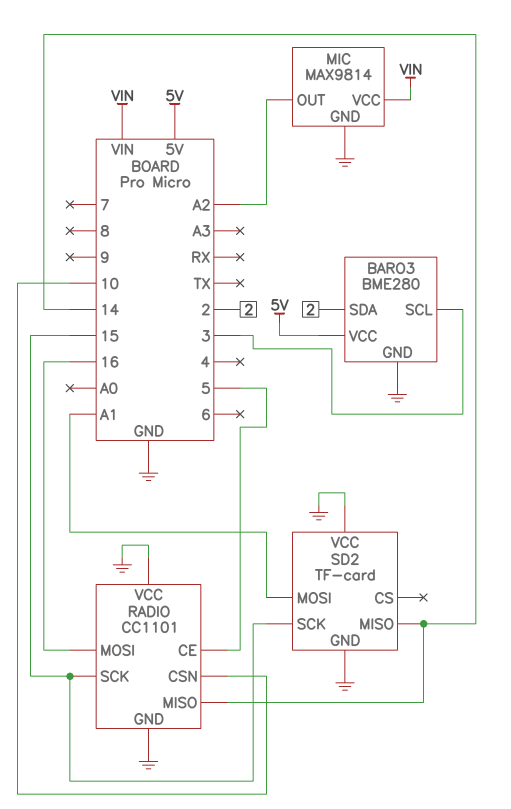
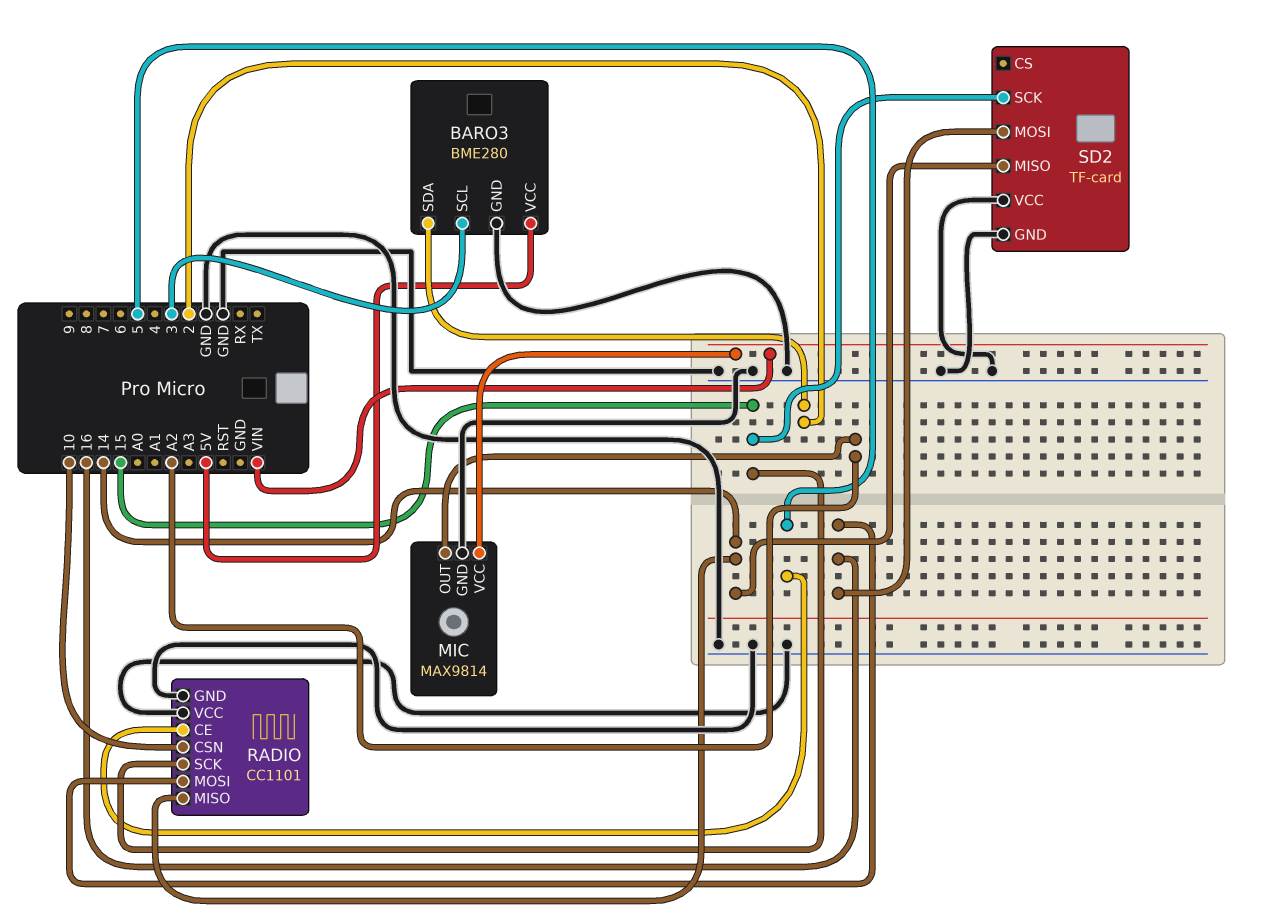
SD2 pin MOSI: A1 -> 16

